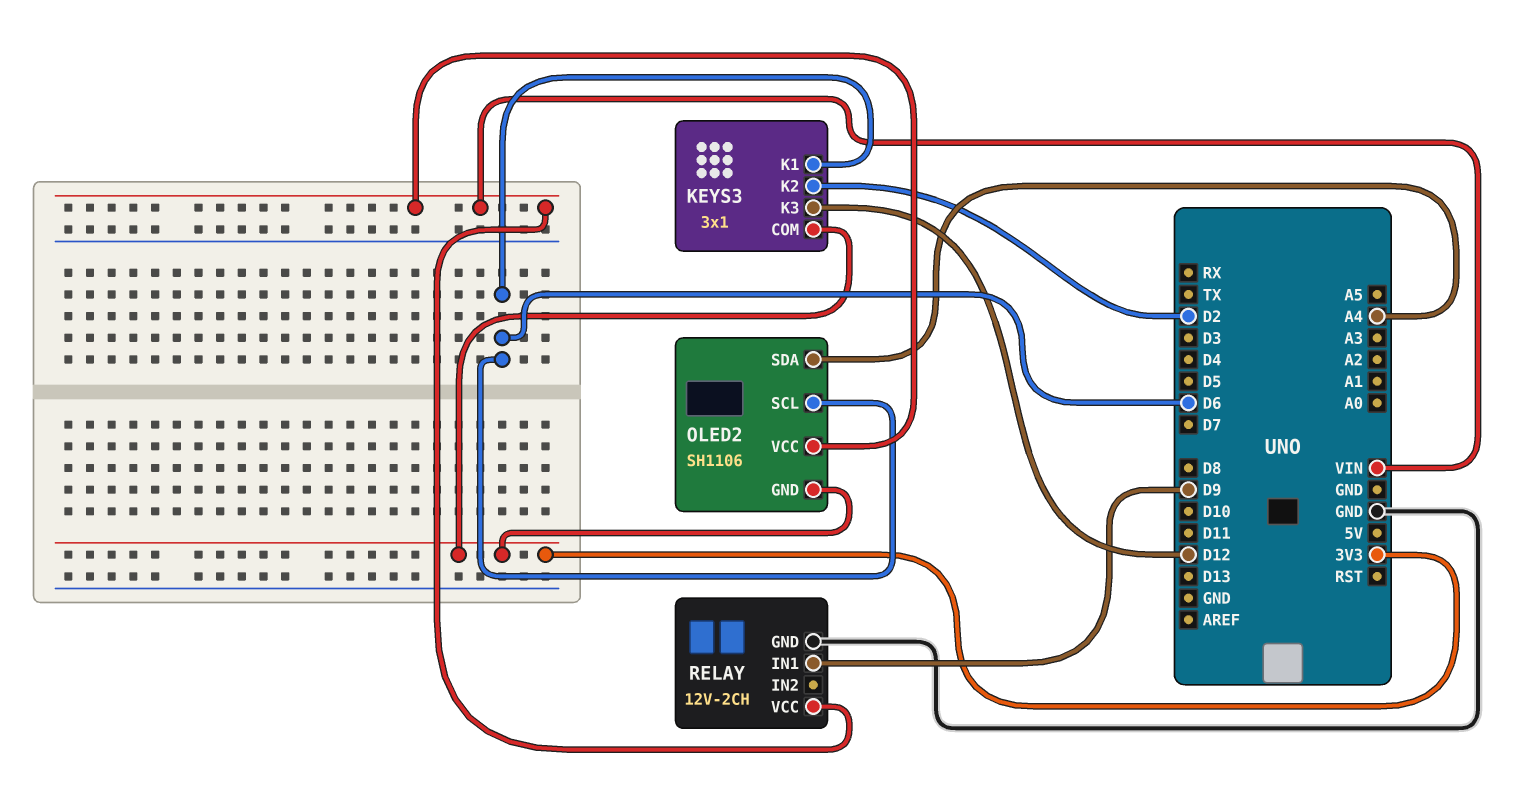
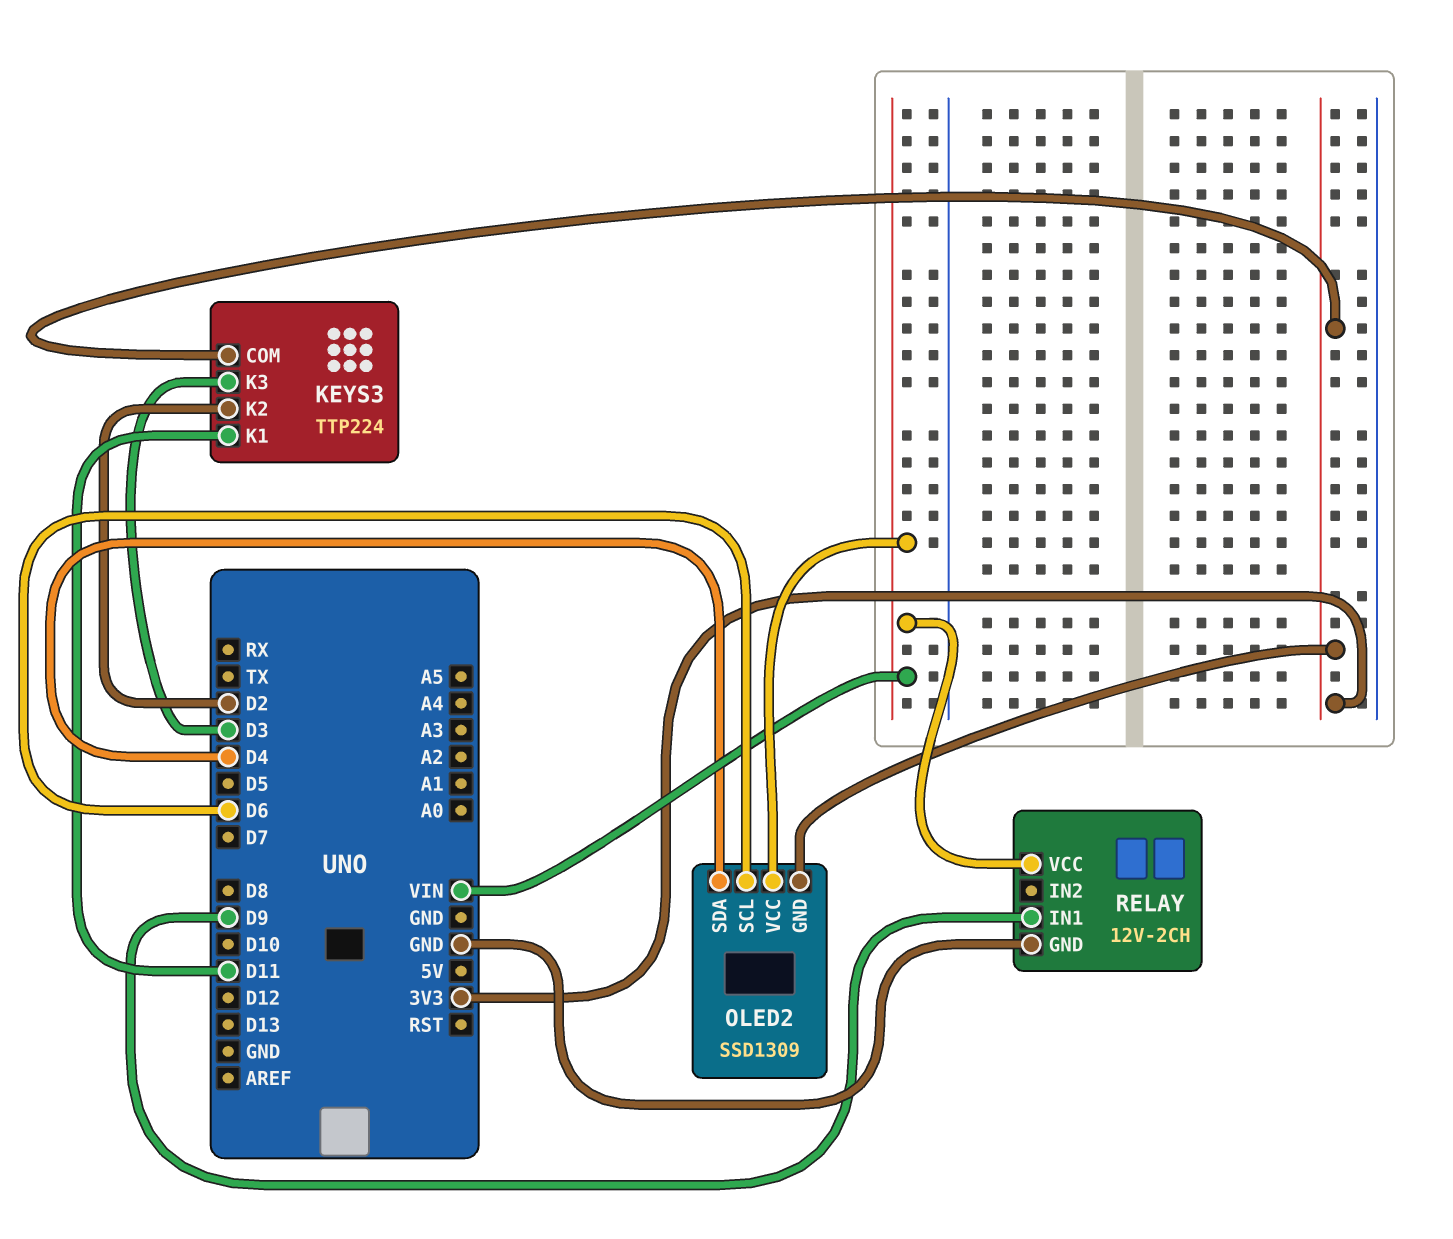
KEYS3: 3x1 -> TTP224
KEYS3 pin K1: D6 -> D11
KEYS3 pin K3: D12 -> D3
OLED2: SH1106 -> SSD1309
OLED2 pin SDA: A4 -> D4

